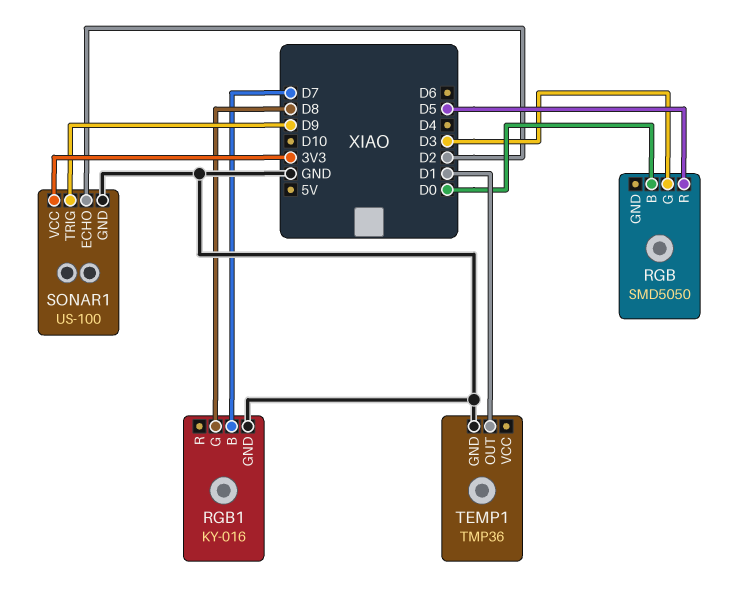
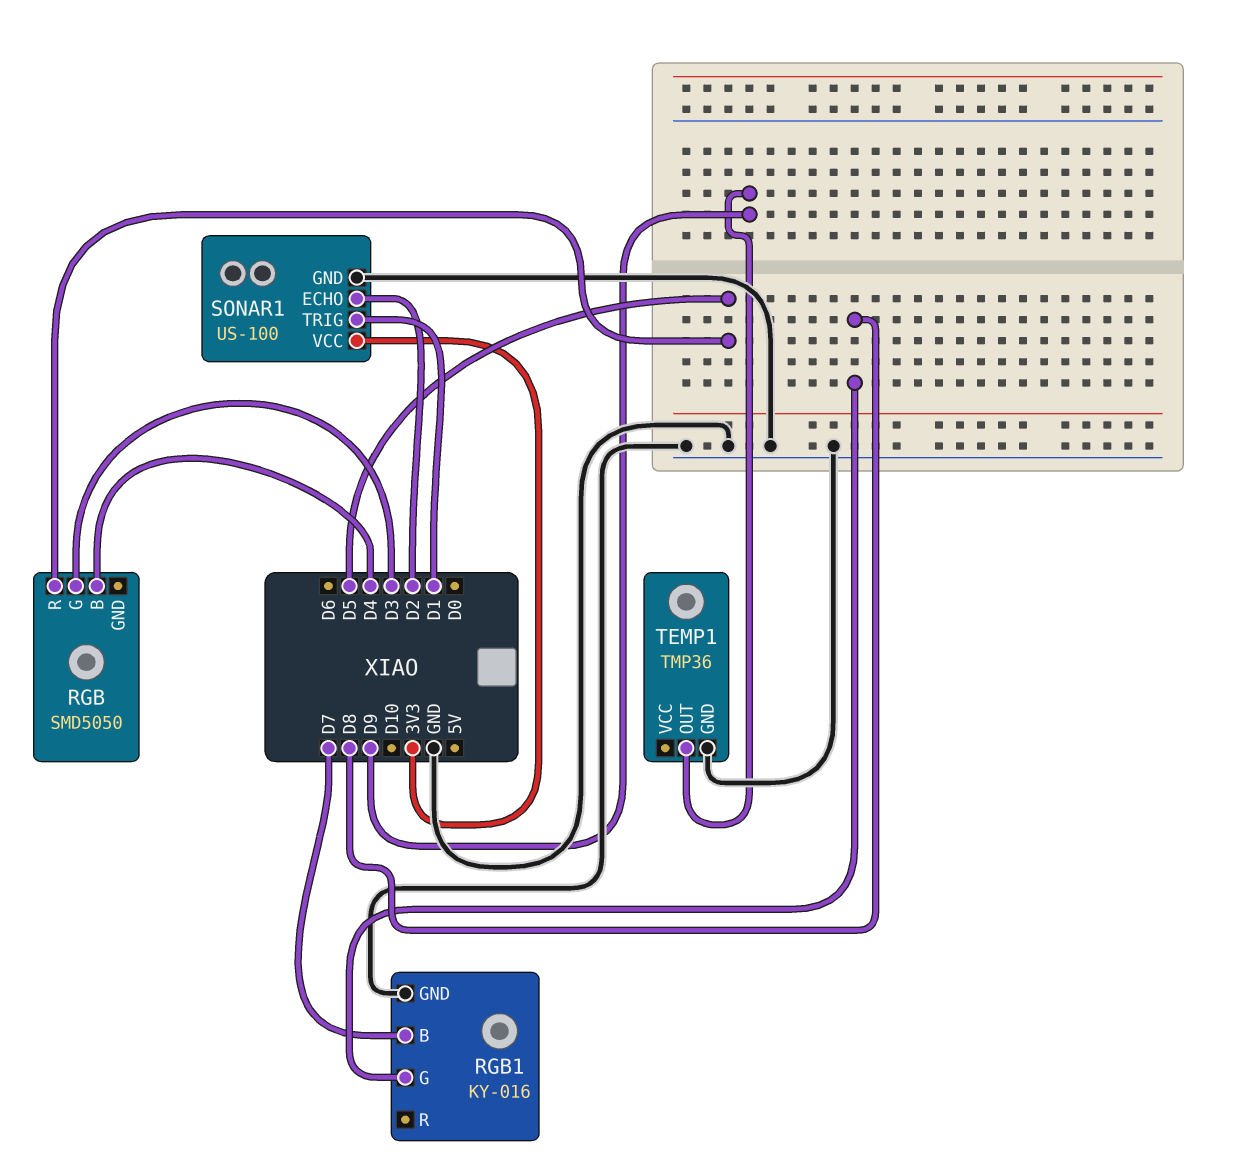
RGB pin B: D0 -> D4
SONAR1 pin TRIG: D9 -> D1
TEMP1 pin OUT: D1 -> D9

